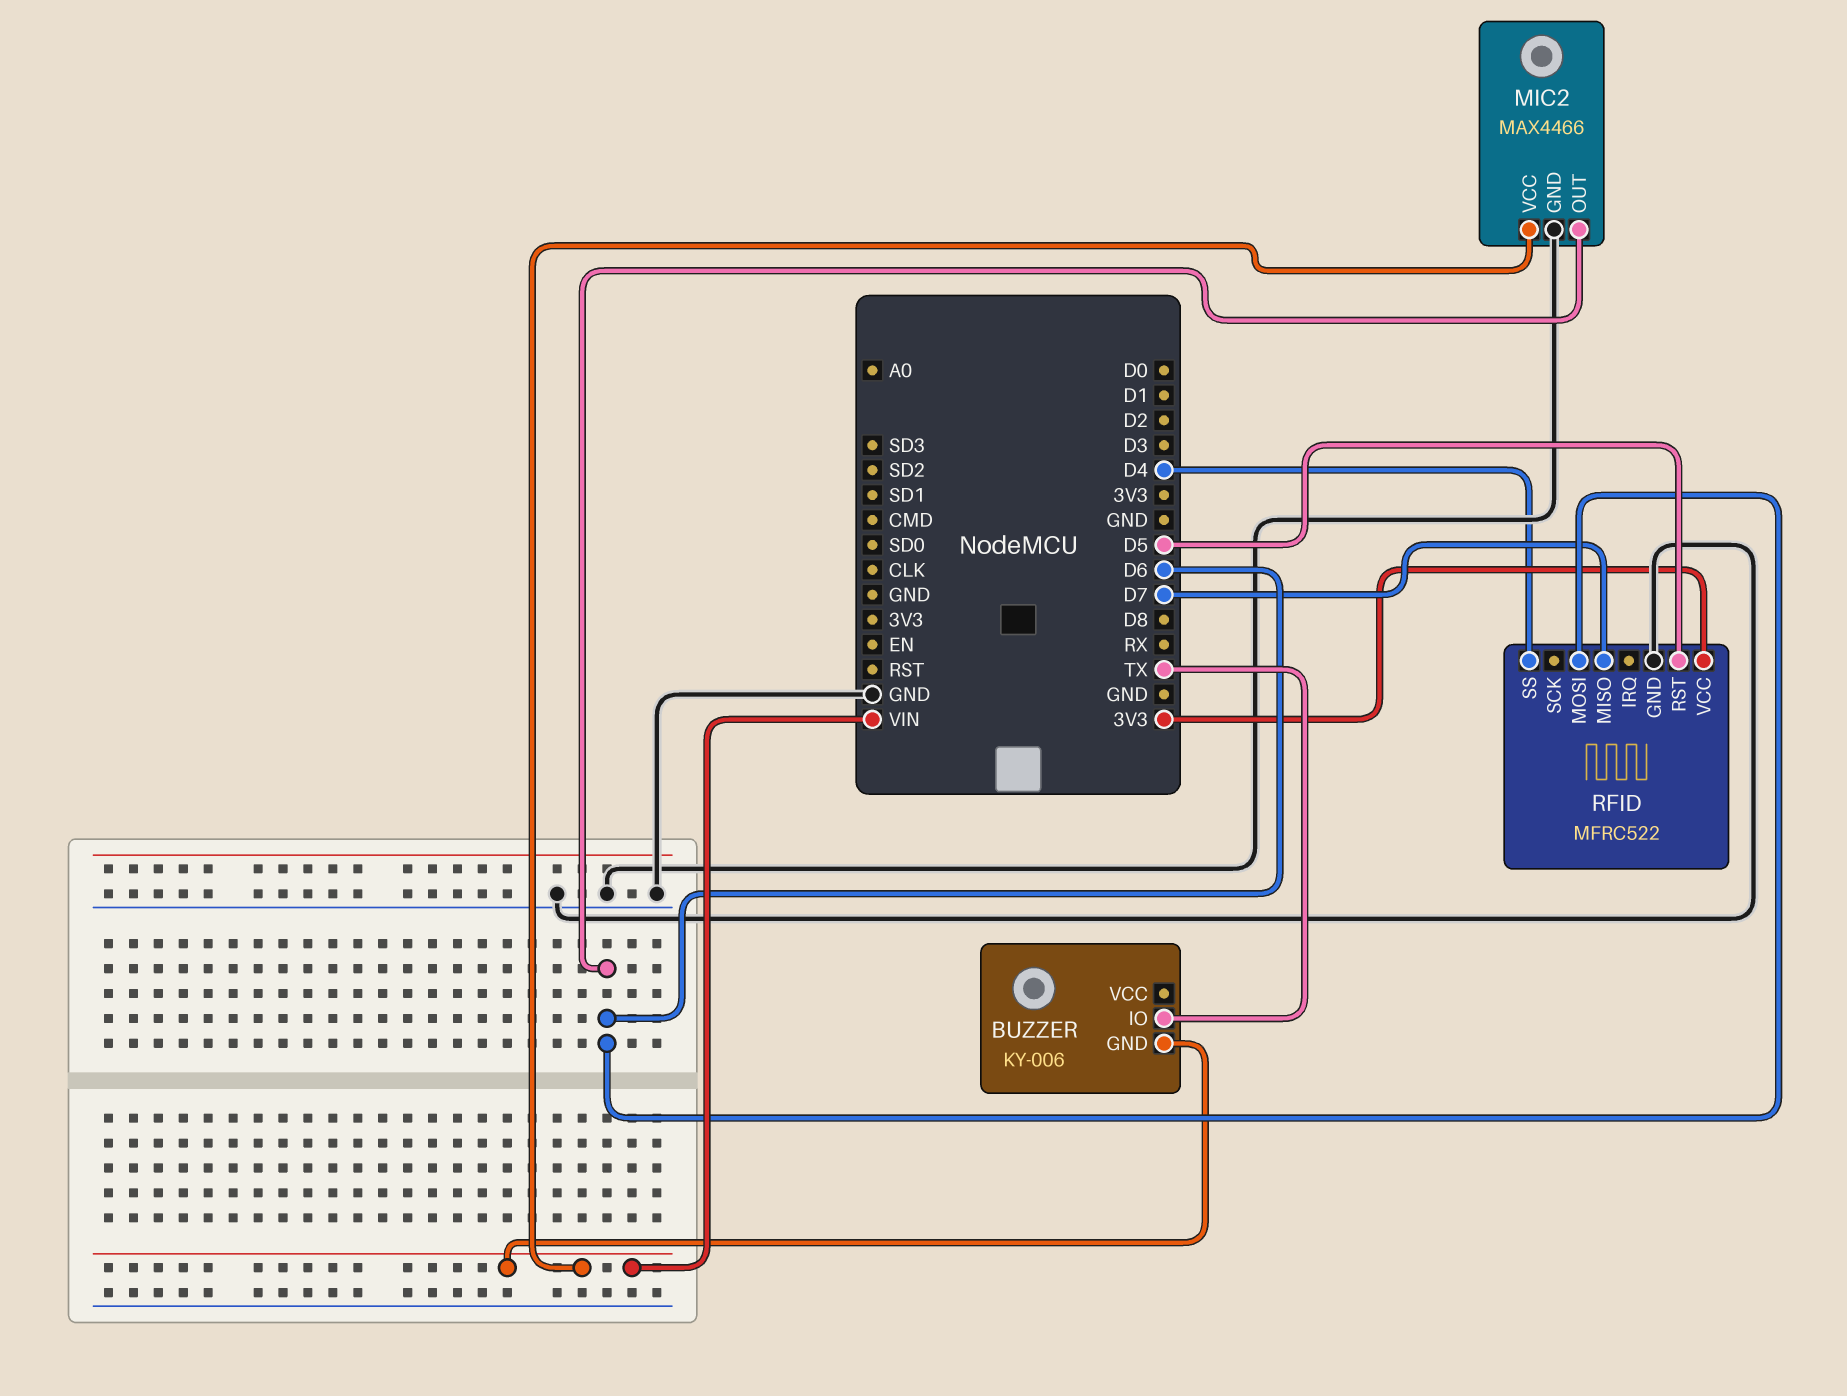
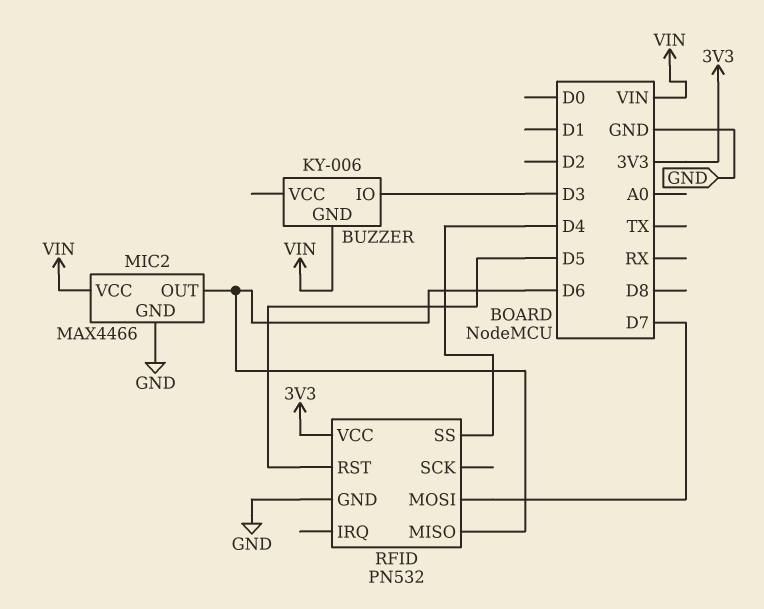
BUZZER pin IO: TX -> D3
RFID: MFRC522 -> PN532
RFID pin MISO: D7 -> D6
RFID pin MOSI: D6 -> D7

